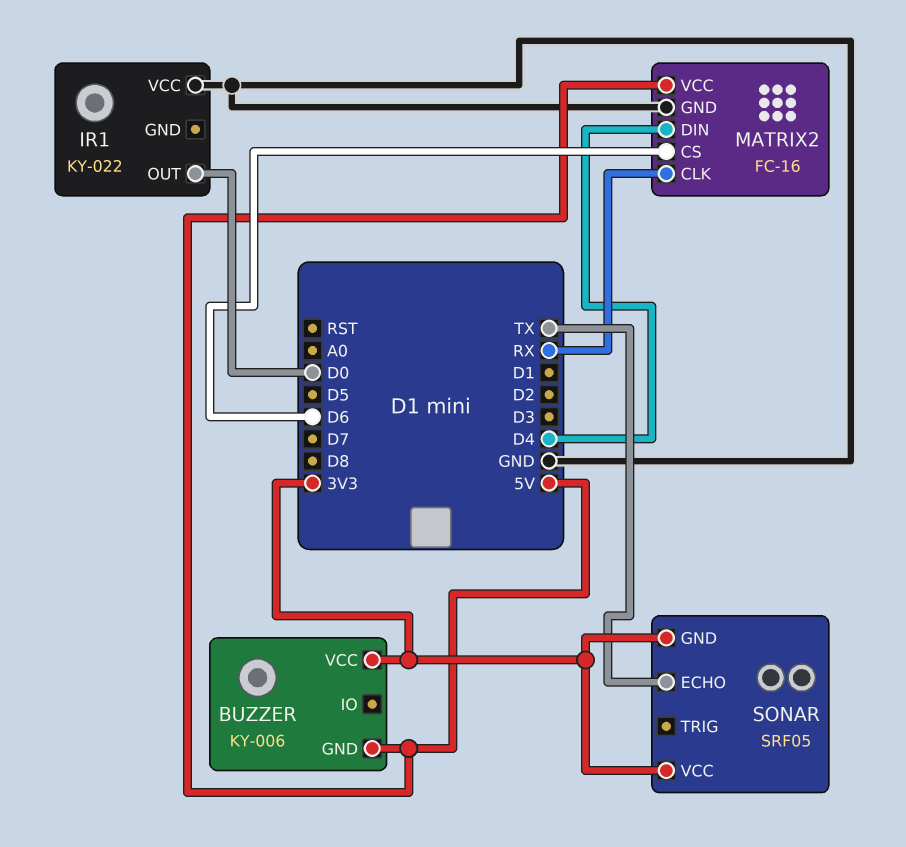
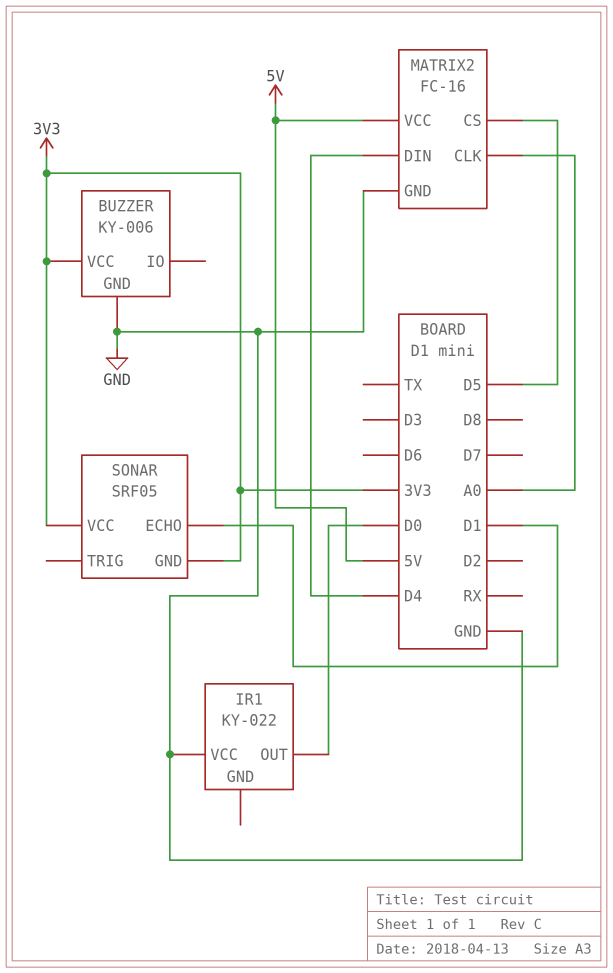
BUZZER pin GND: 5V -> GND
MATRIX2 pin CLK: RX -> A0
MATRIX2 pin CS: D6 -> D5
SONAR pin ECHO: TX -> D1

